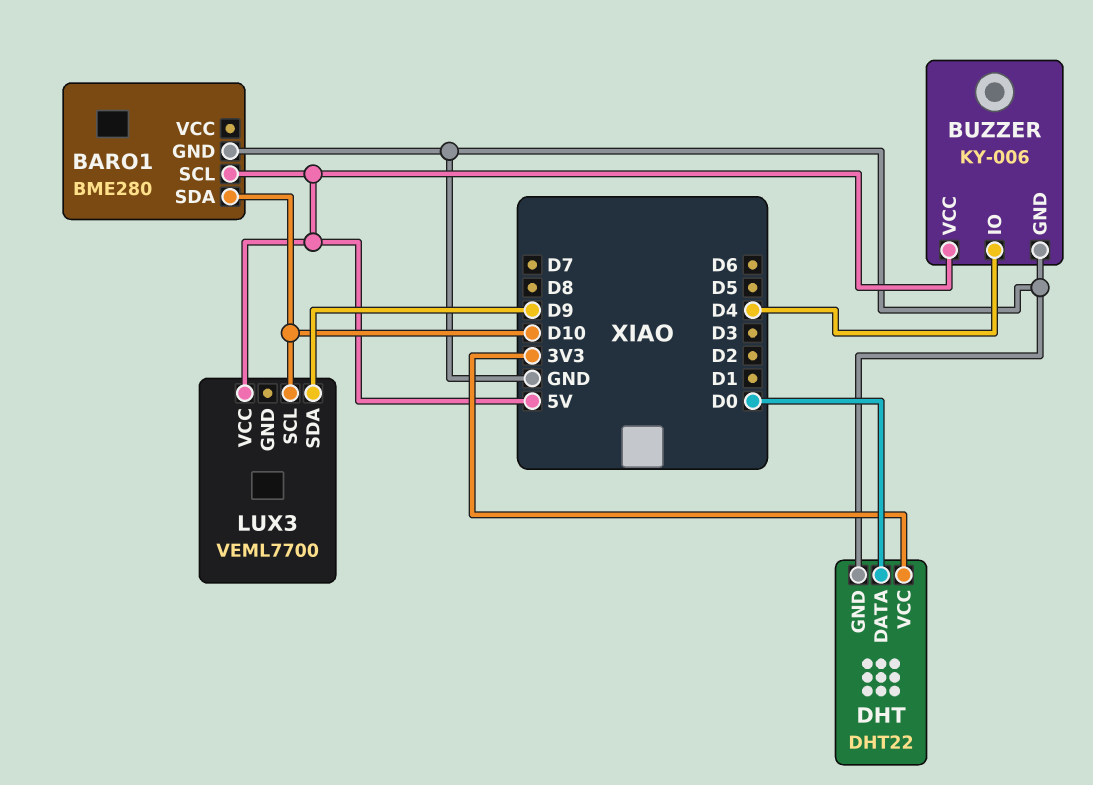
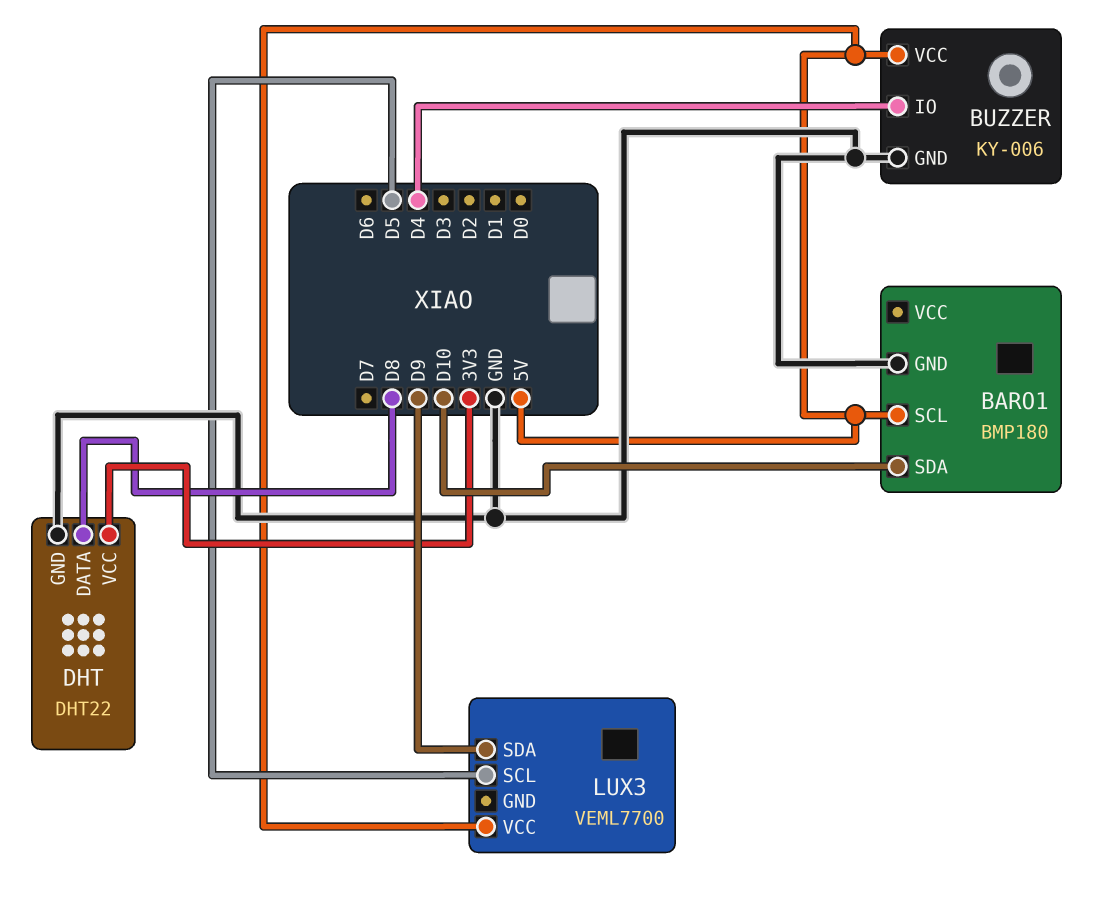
BARO1: BME280 -> BMP180
DHT pin DATA: D0 -> D8
LUX3 pin SCL: D10 -> D5

